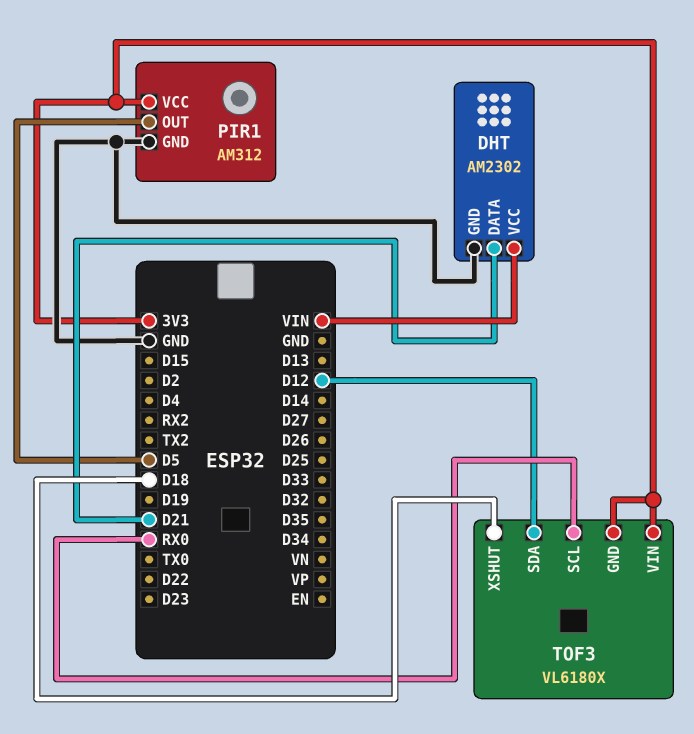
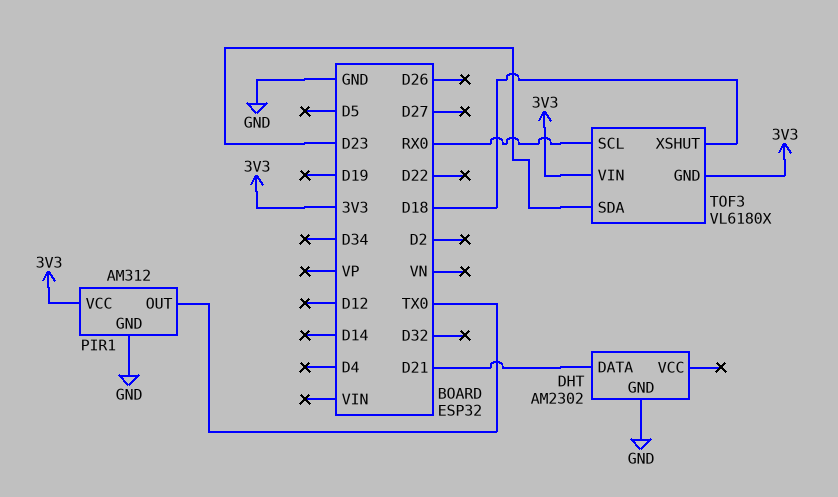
DHT pin VCC: VIN -> none
PIR1 pin OUT: D5 -> TX0
TOF3 pin SDA: D12 -> D23

